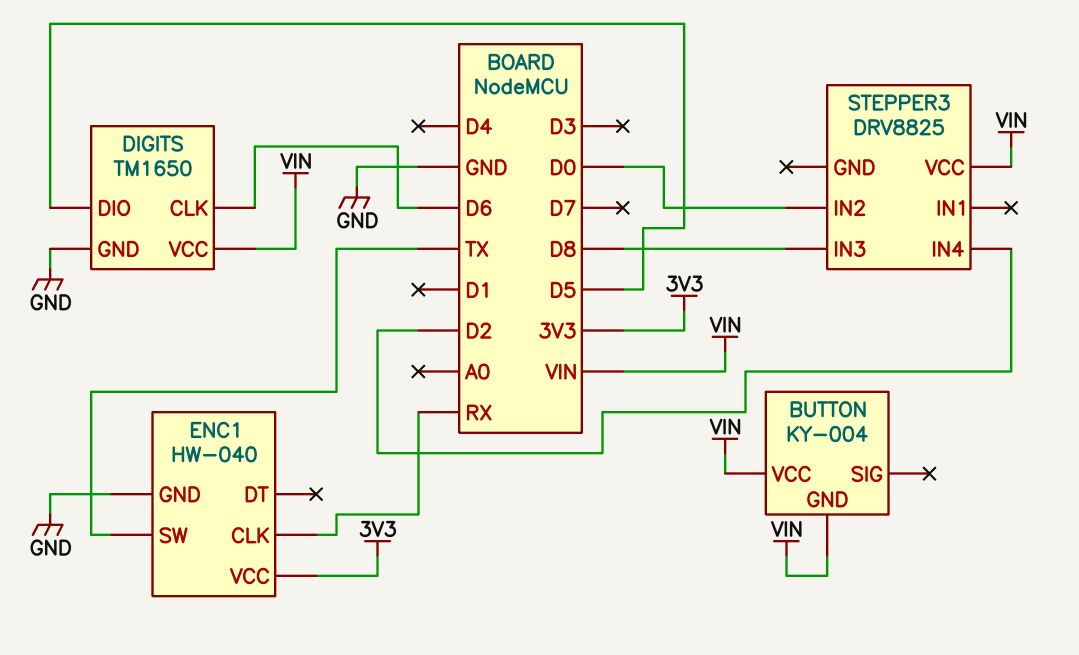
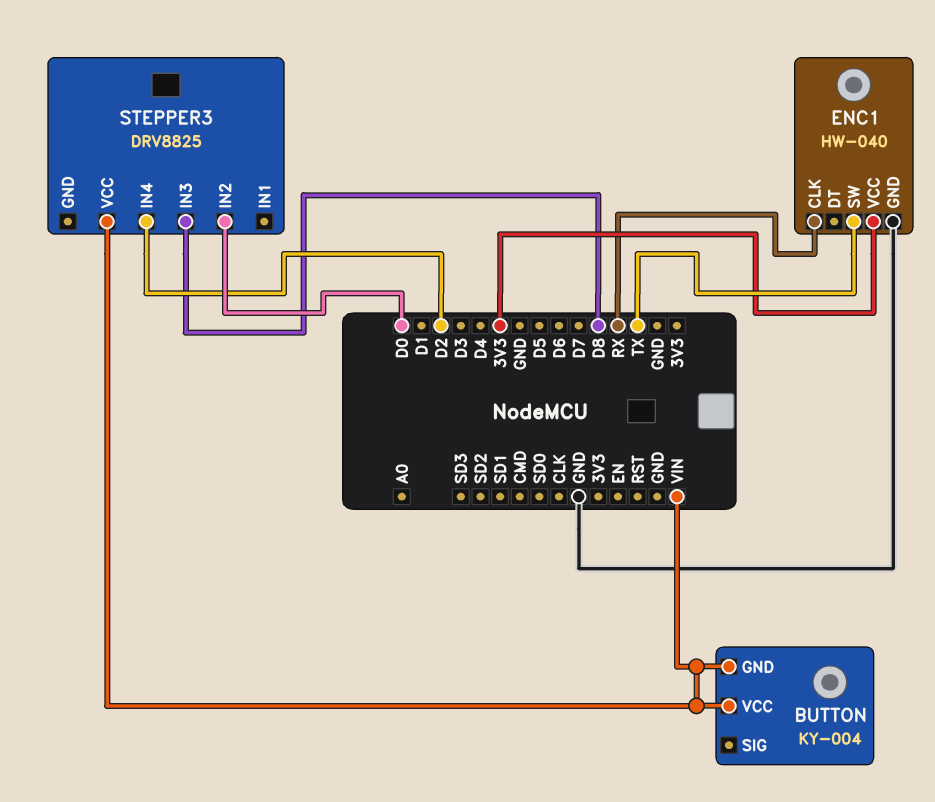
DIGITS: TM1650 -> none
DIGITS pin CLK: D6 -> none
DIGITS pin DIO: D5 -> none
DIGITS pin GND: GND -> none
DIGITS pin VCC: VIN -> none

